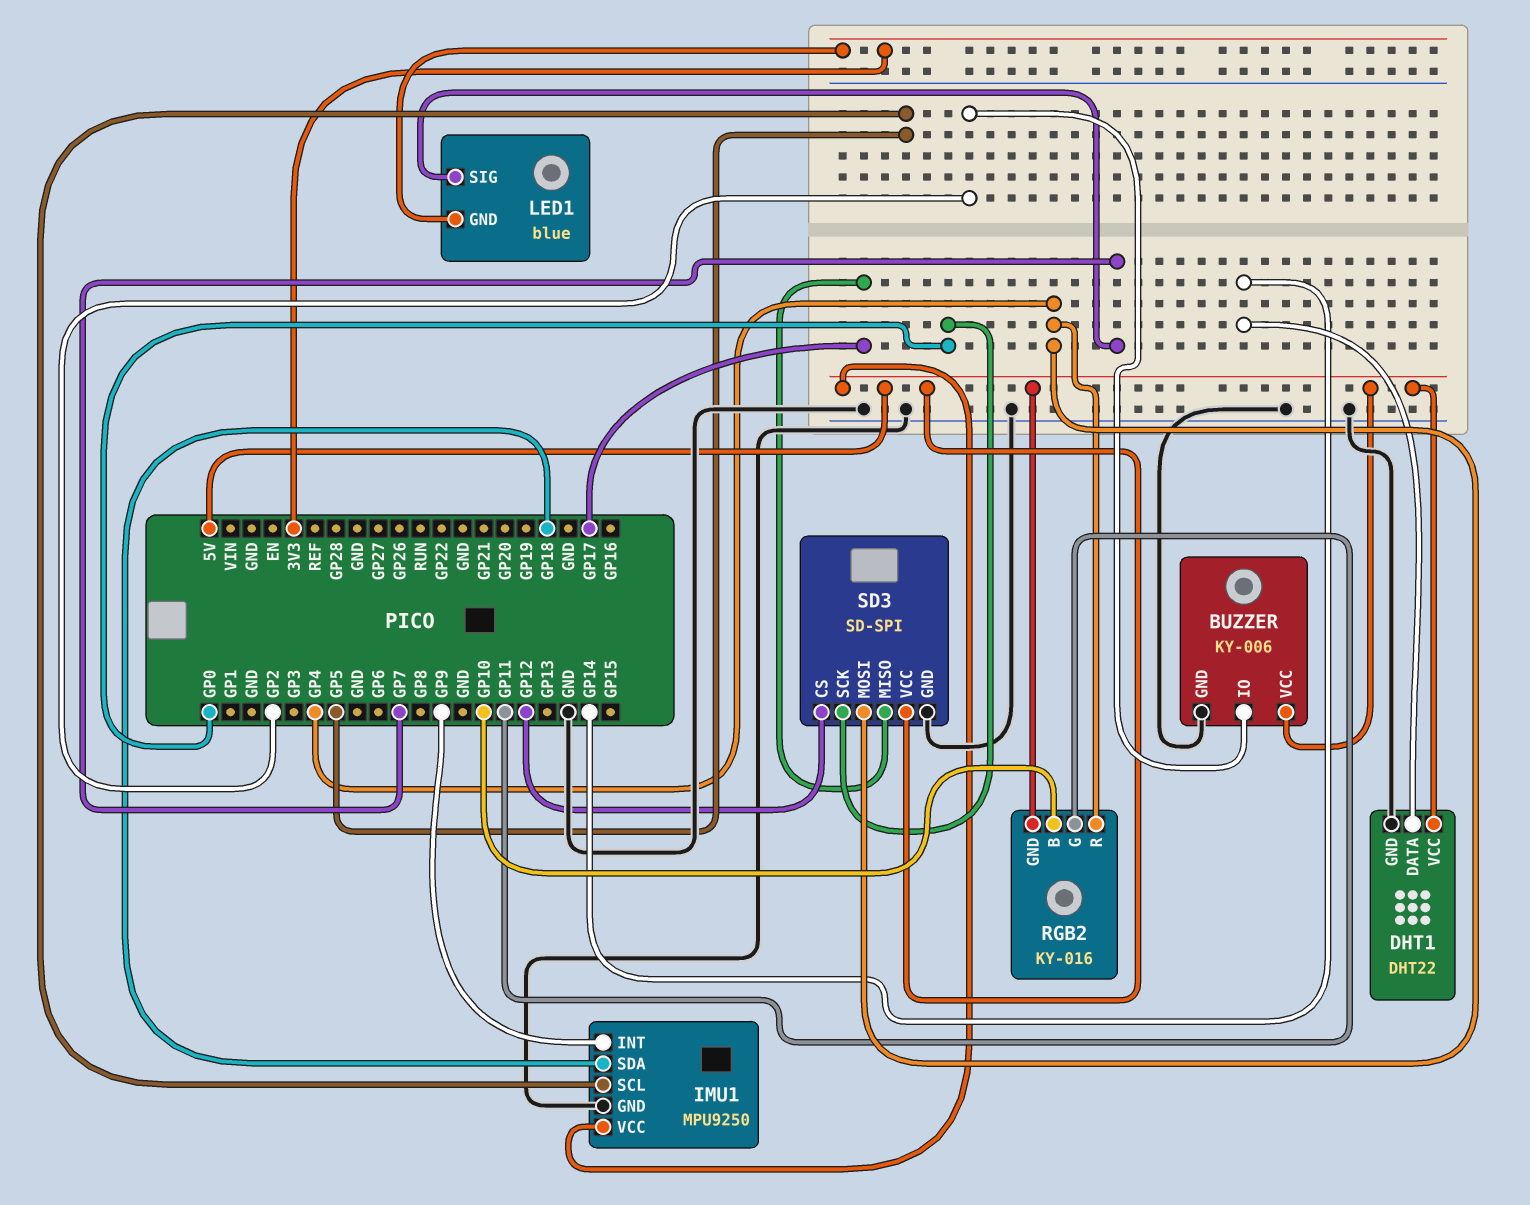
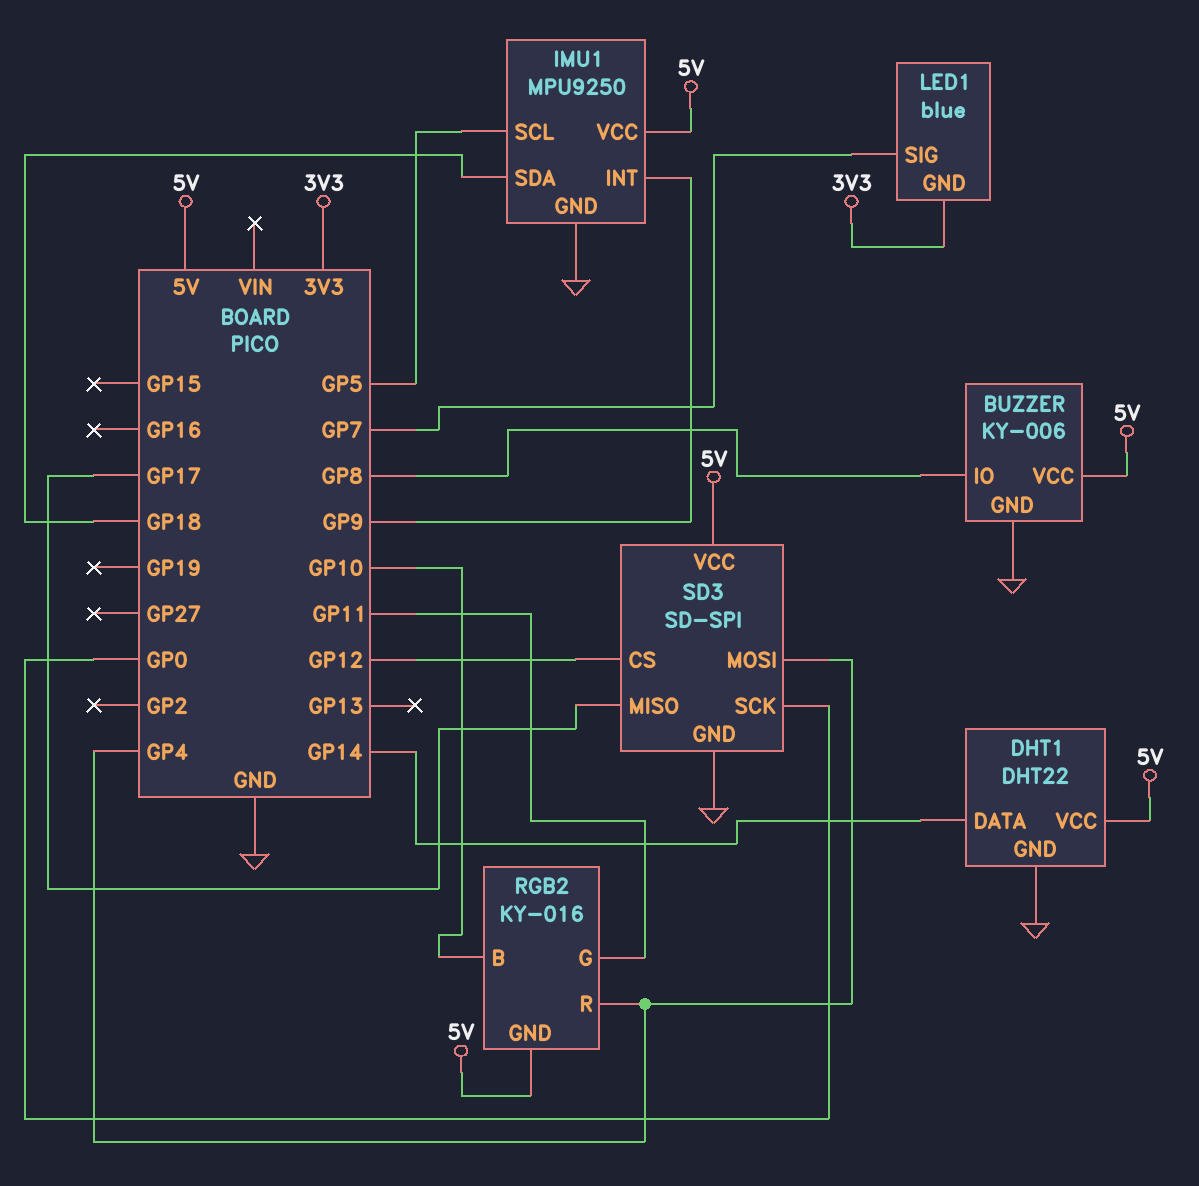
BUZZER pin IO: GP2 -> GP8

